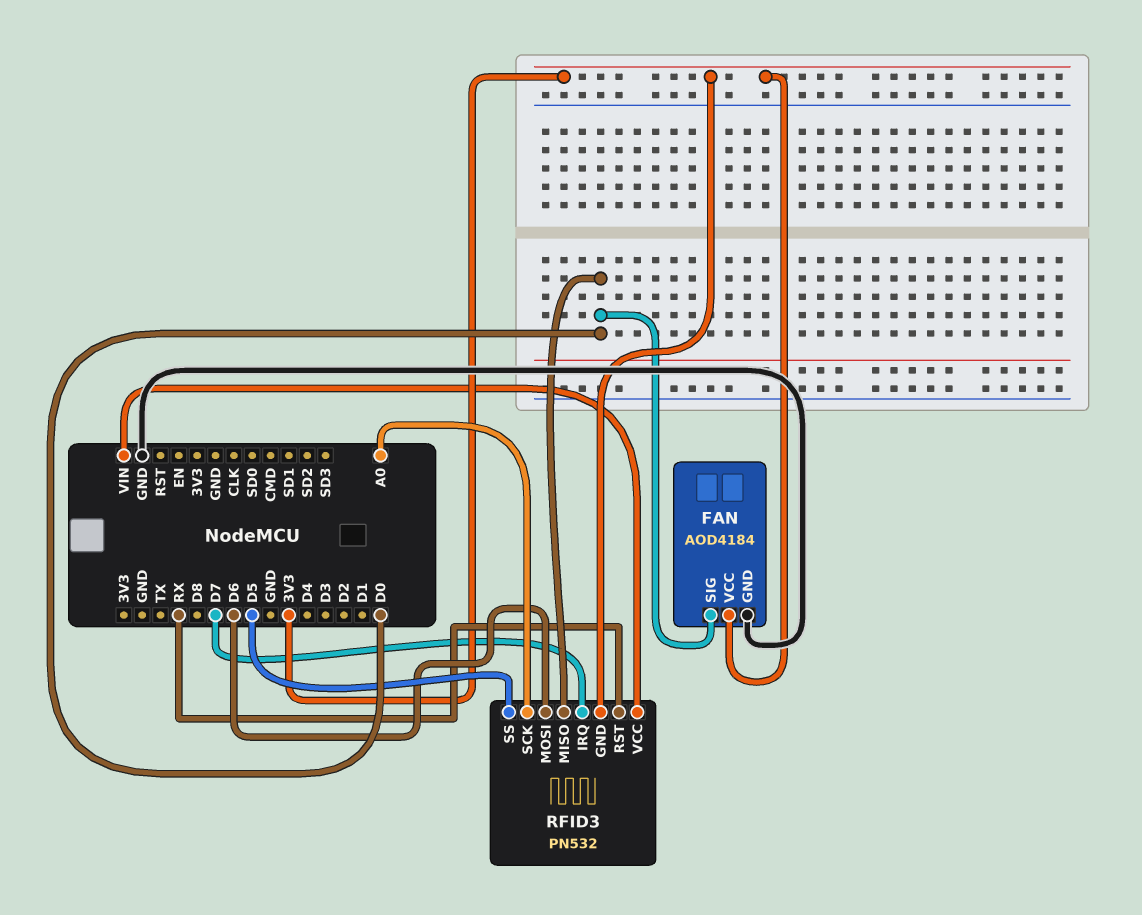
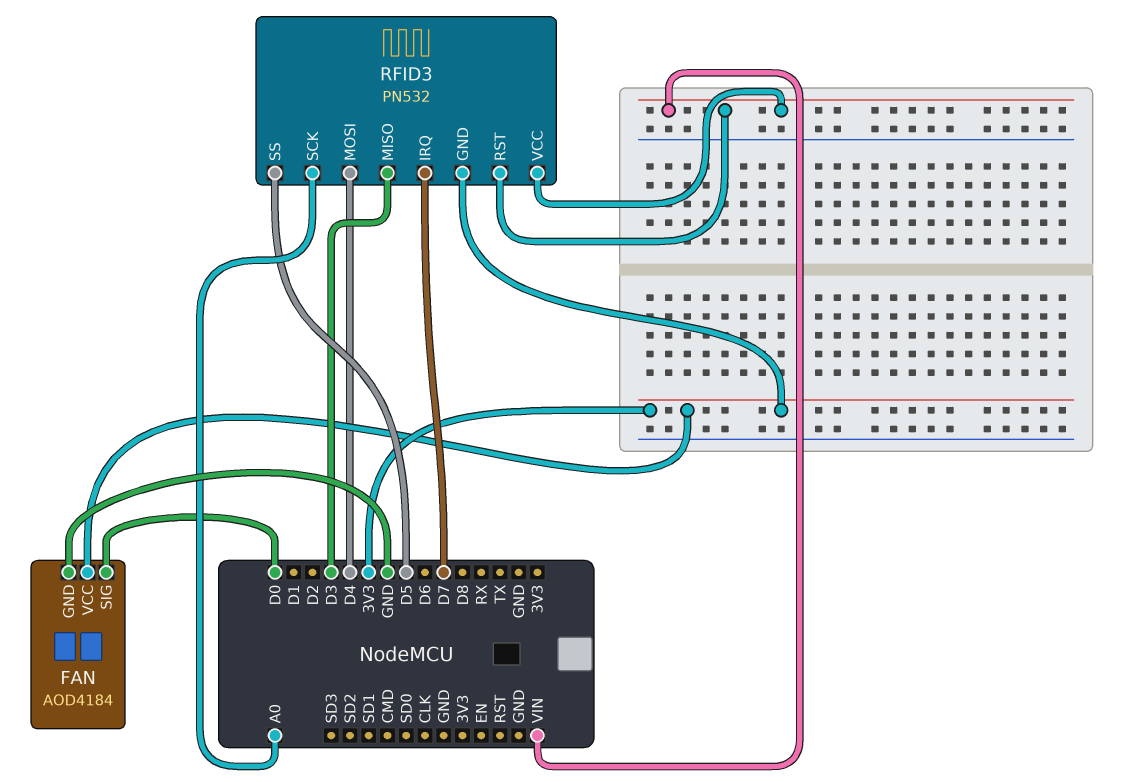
RFID3 pin MISO: D0 -> D3
RFID3 pin MOSI: D6 -> D4
RFID3 pin RST: RX -> VIN

